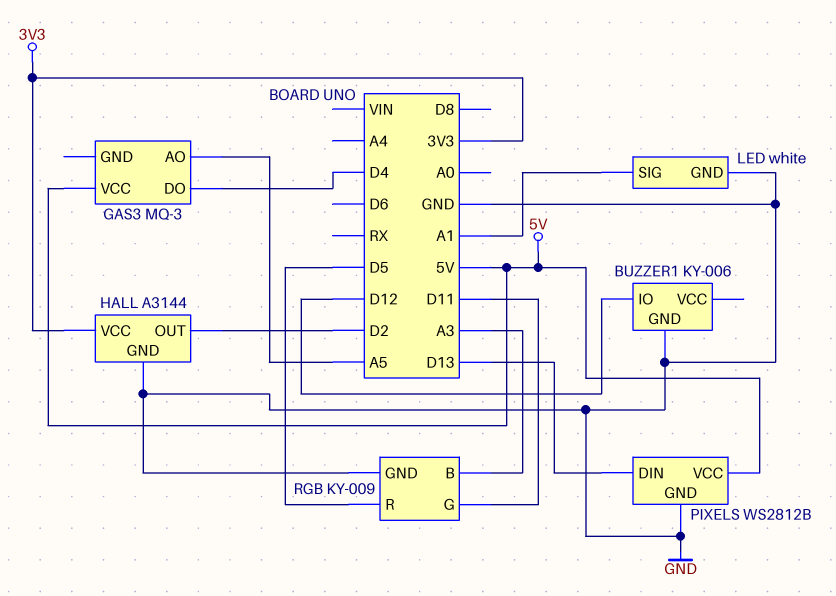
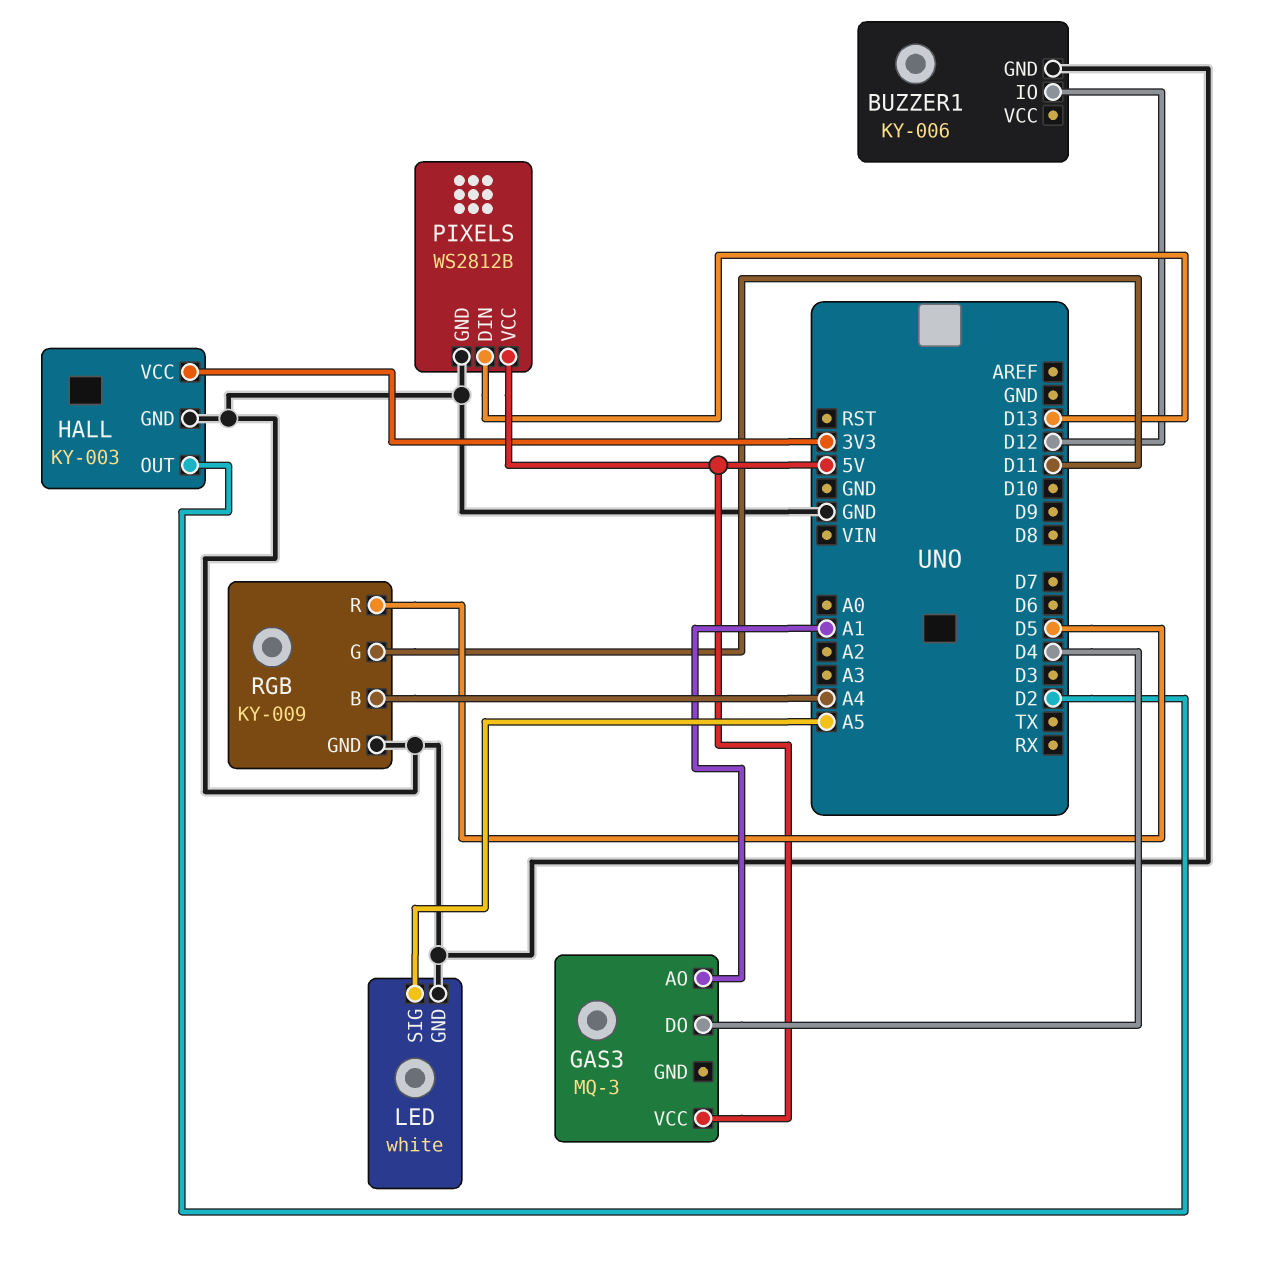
GAS3 pin AO: A5 -> A1
HALL: A3144 -> KY-003
LED pin SIG: A1 -> A5
RGB pin B: A3 -> A4

